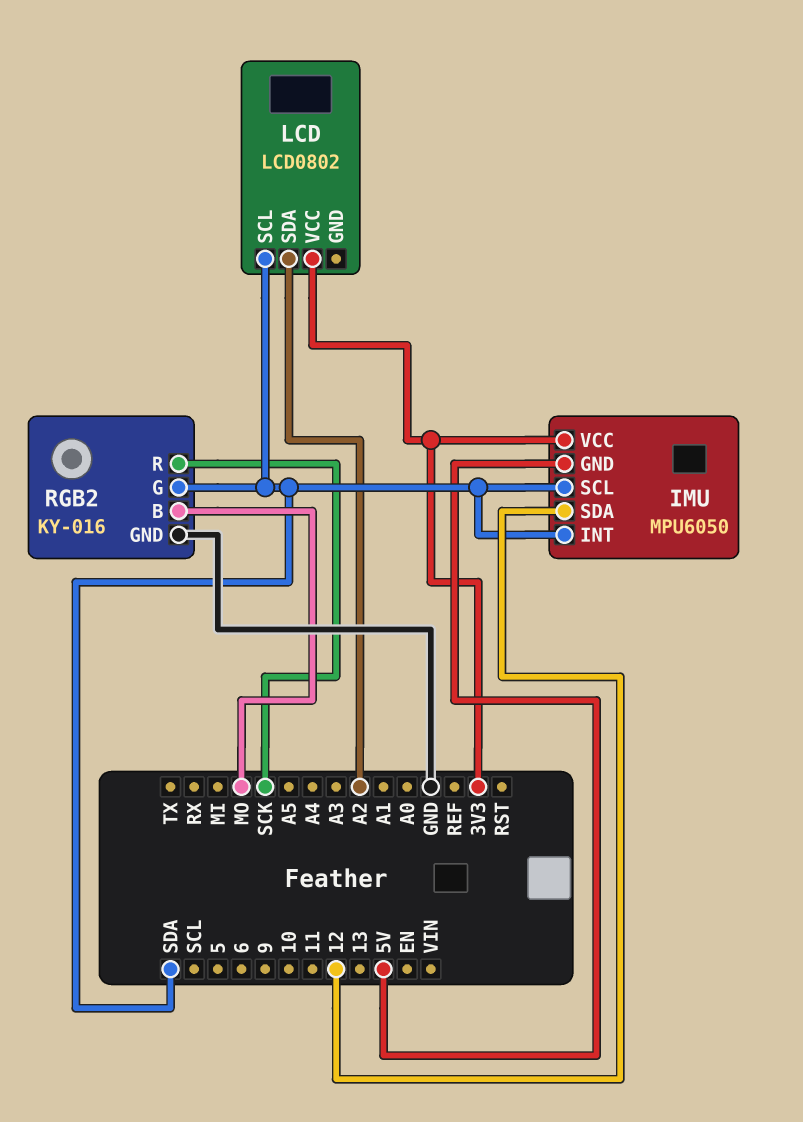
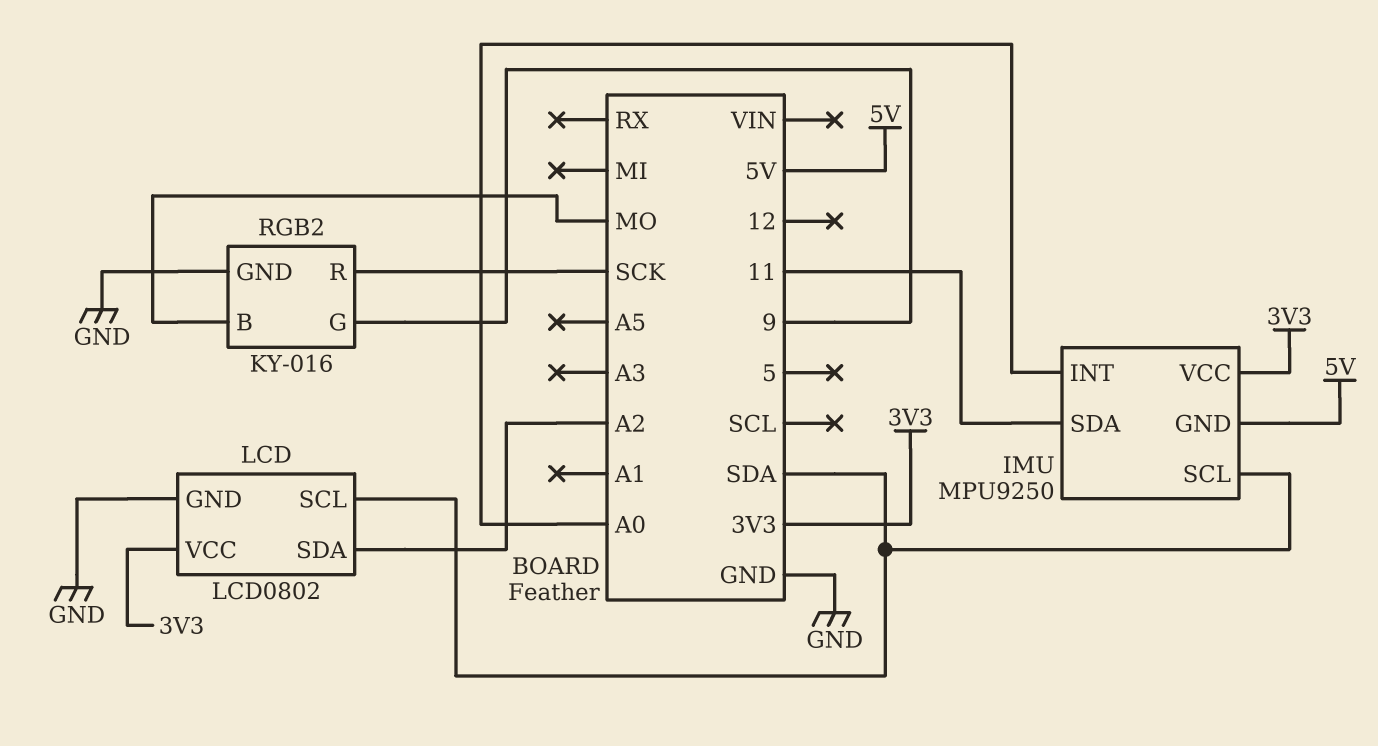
IMU: MPU6050 -> MPU9250
IMU pin INT: SDA -> A0
IMU pin SDA: 12 -> 11
LCD pin GND: none -> GND
RGB2 pin G: SDA -> 9

